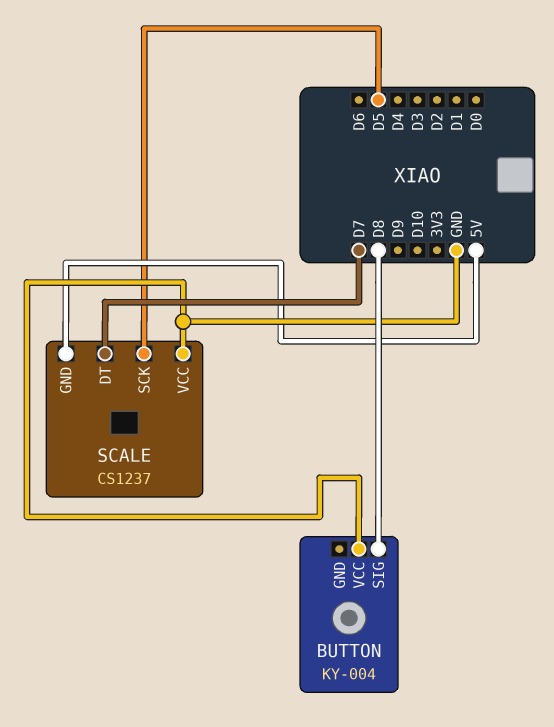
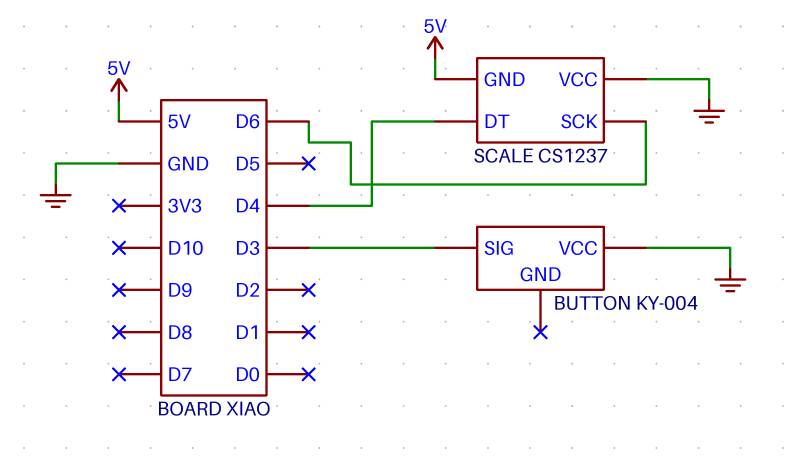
BUTTON pin SIG: D8 -> D3
SCALE pin DT: D7 -> D4
SCALE pin SCK: D5 -> D6

